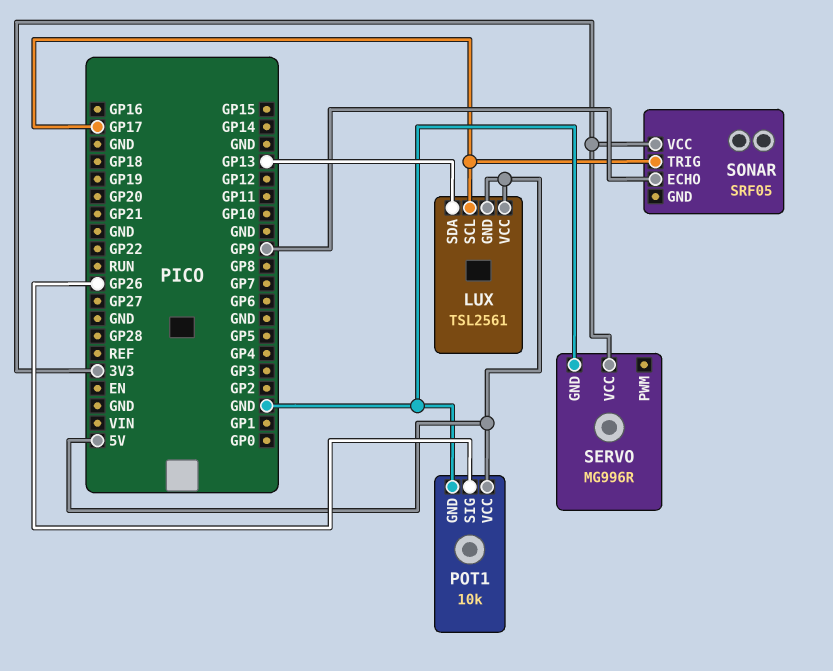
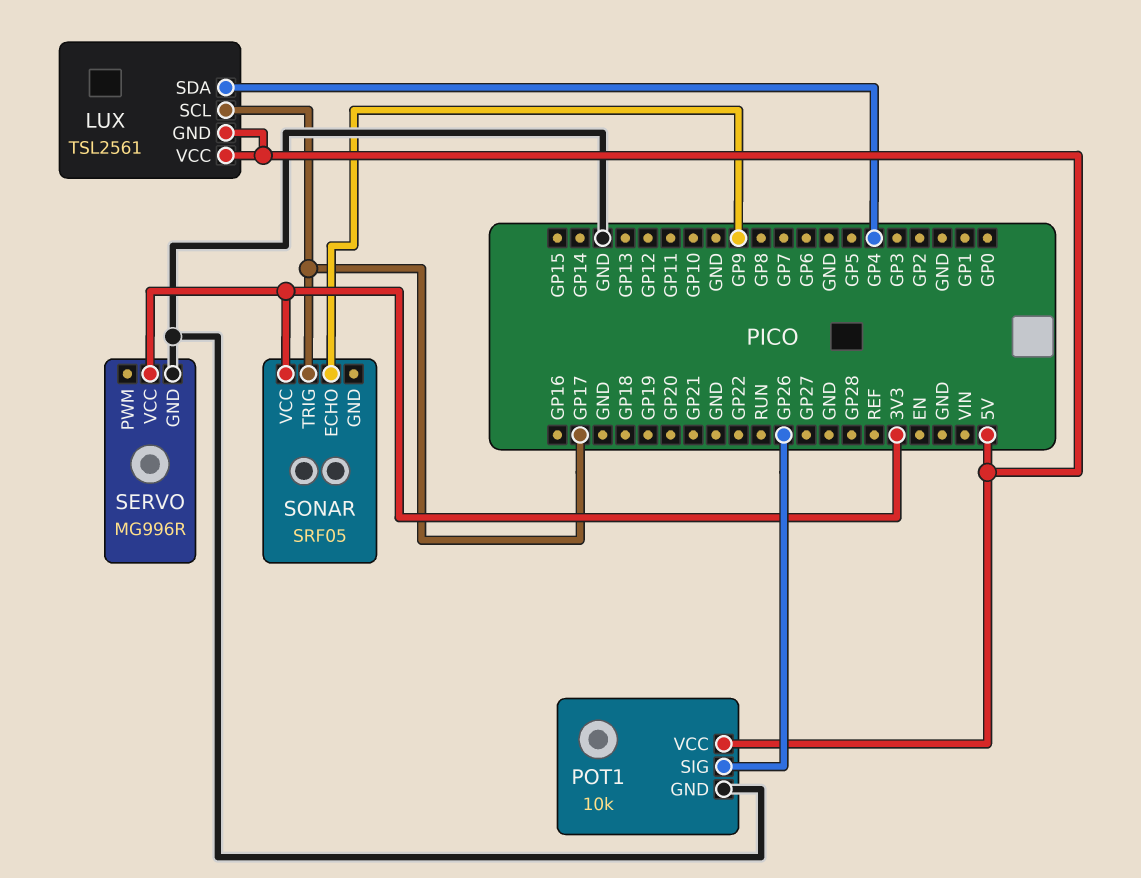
LUX pin SDA: GP13 -> GP4

